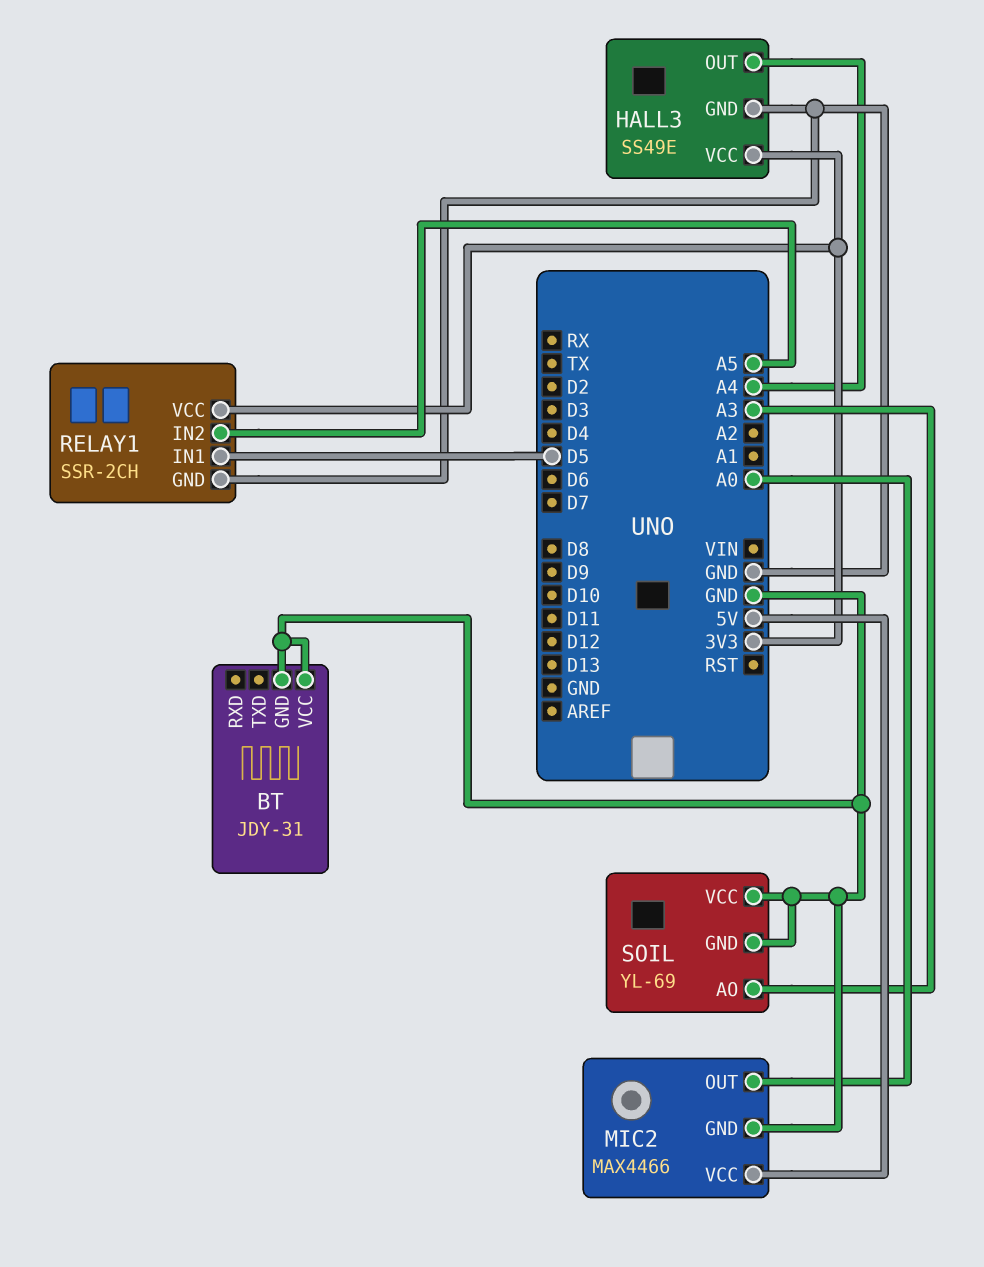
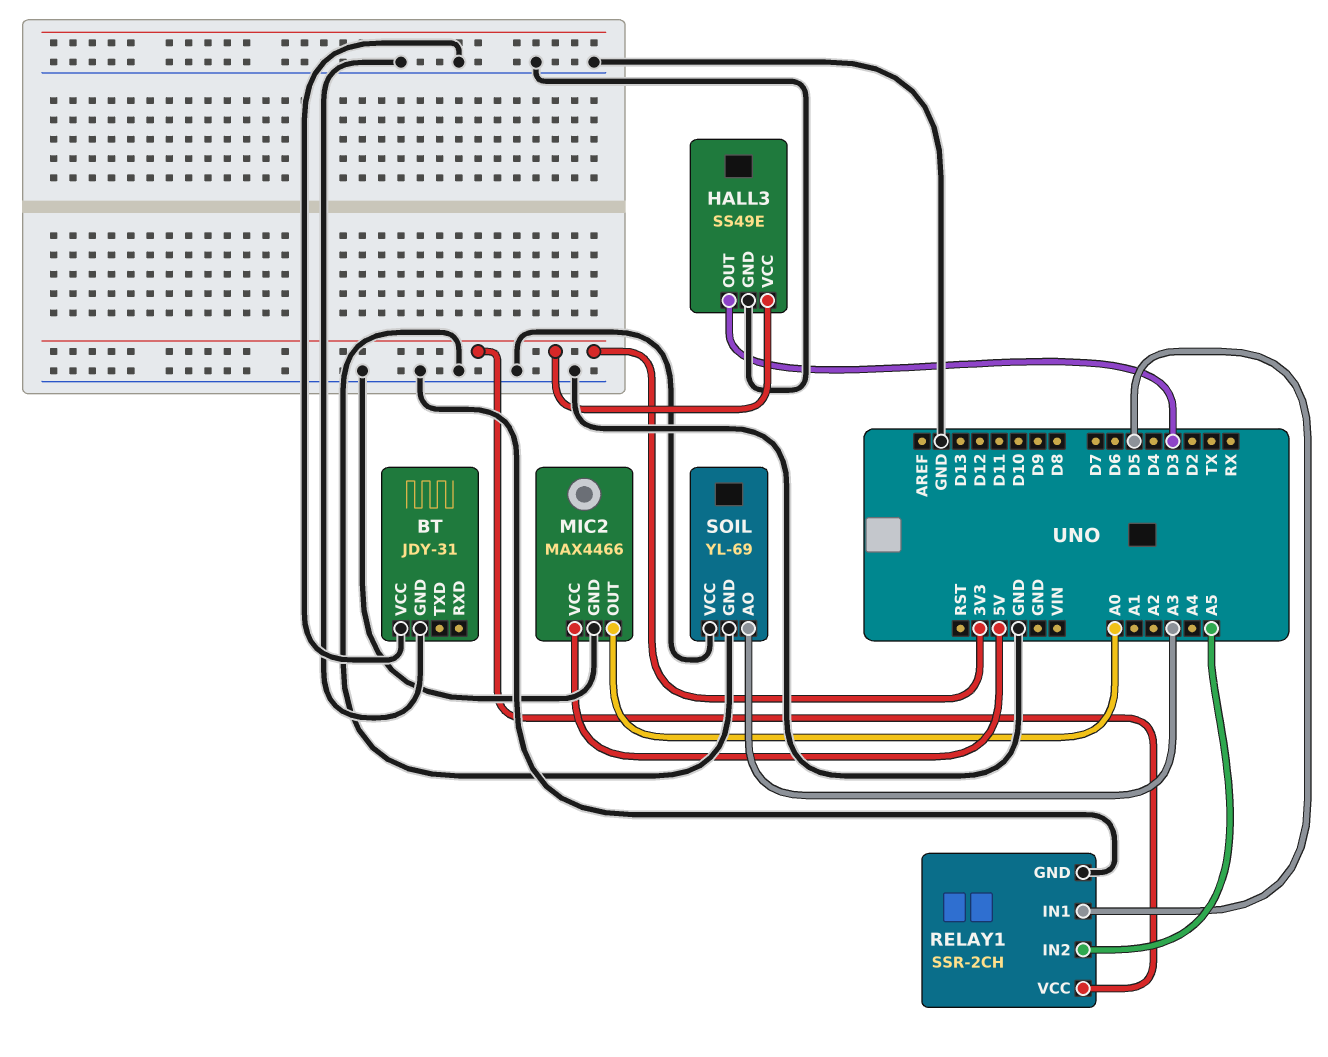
HALL3 pin OUT: A4 -> D3

